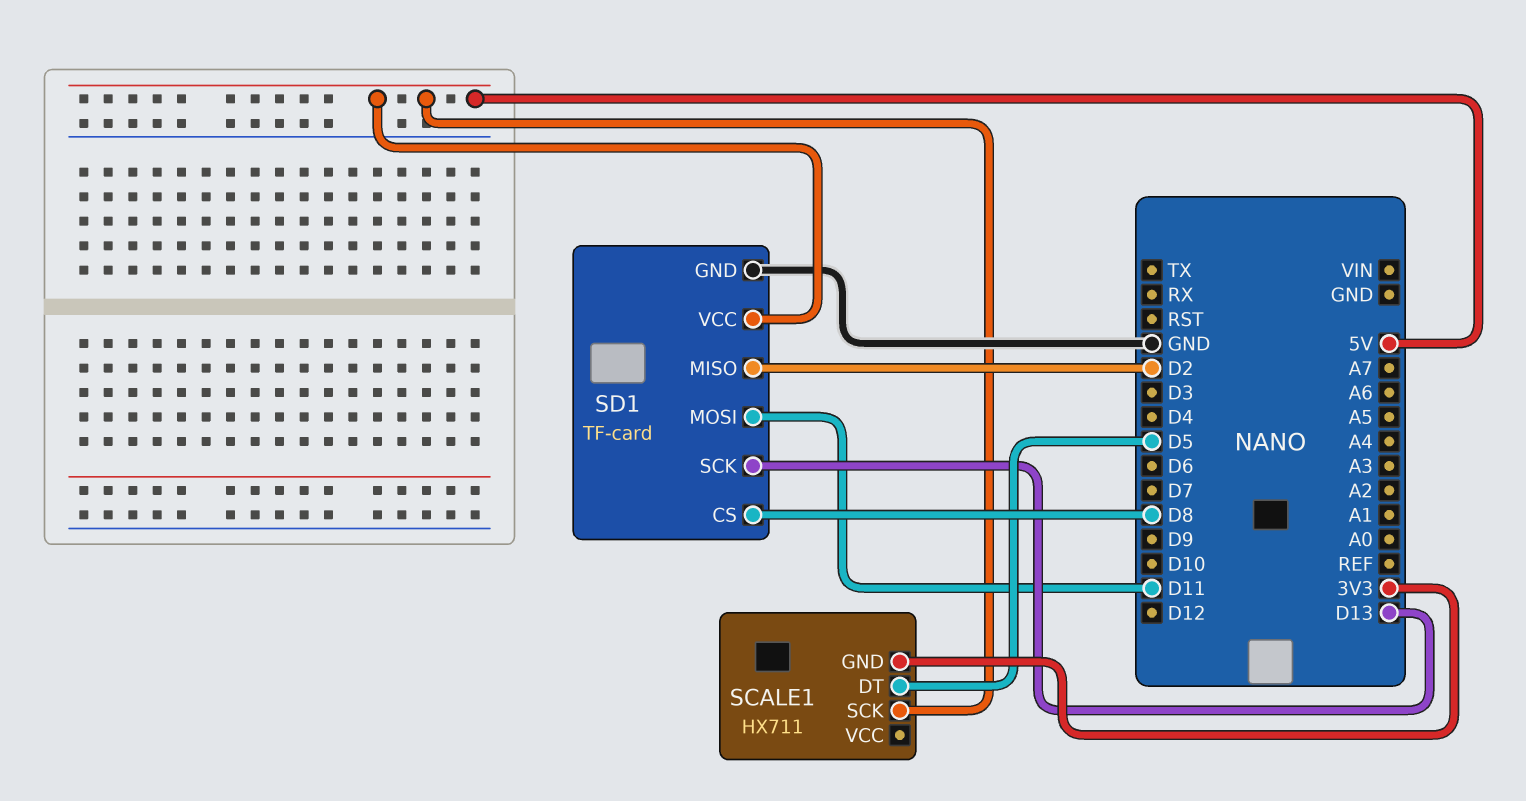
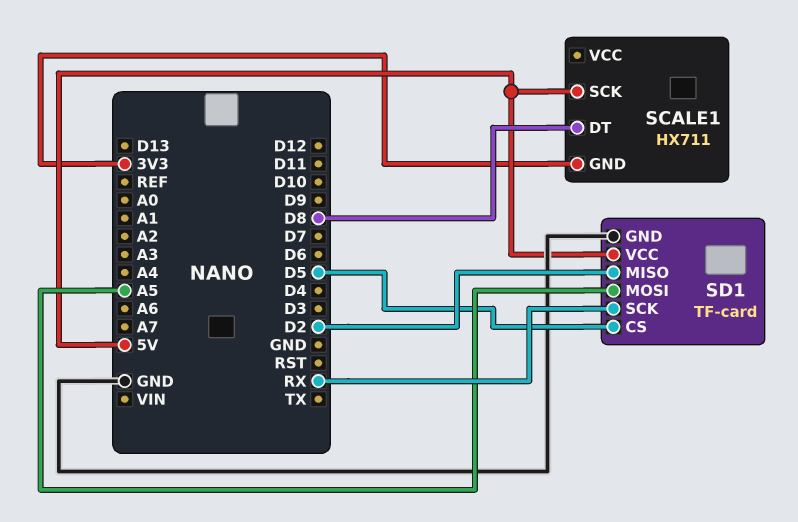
SCALE1 pin DT: D5 -> D8
SD1 pin CS: D8 -> D5
SD1 pin MOSI: D11 -> A5
SD1 pin SCK: D13 -> RX

